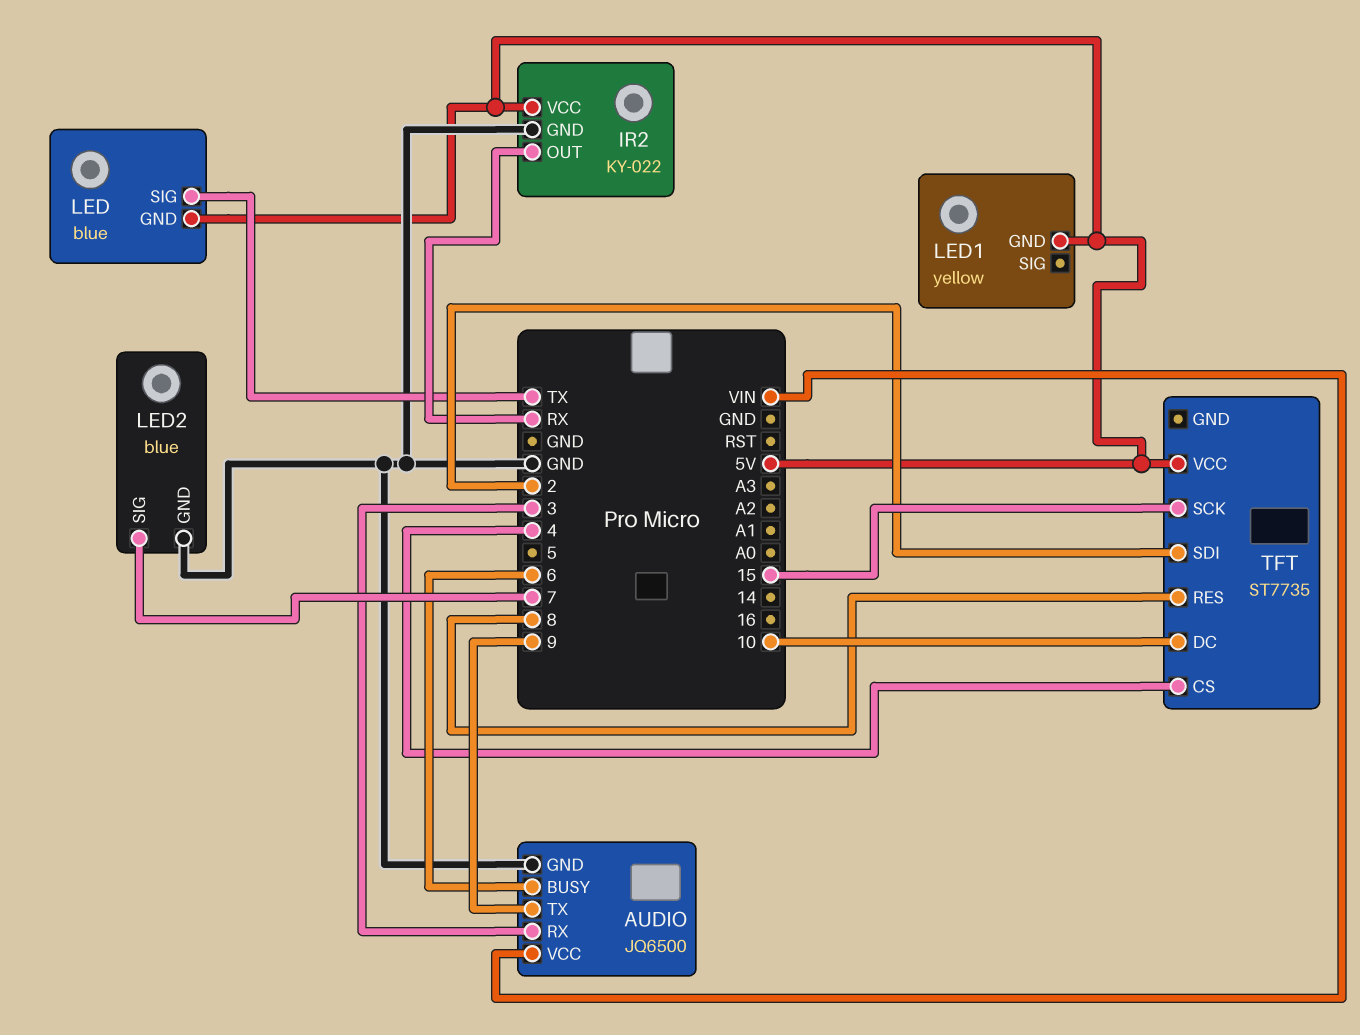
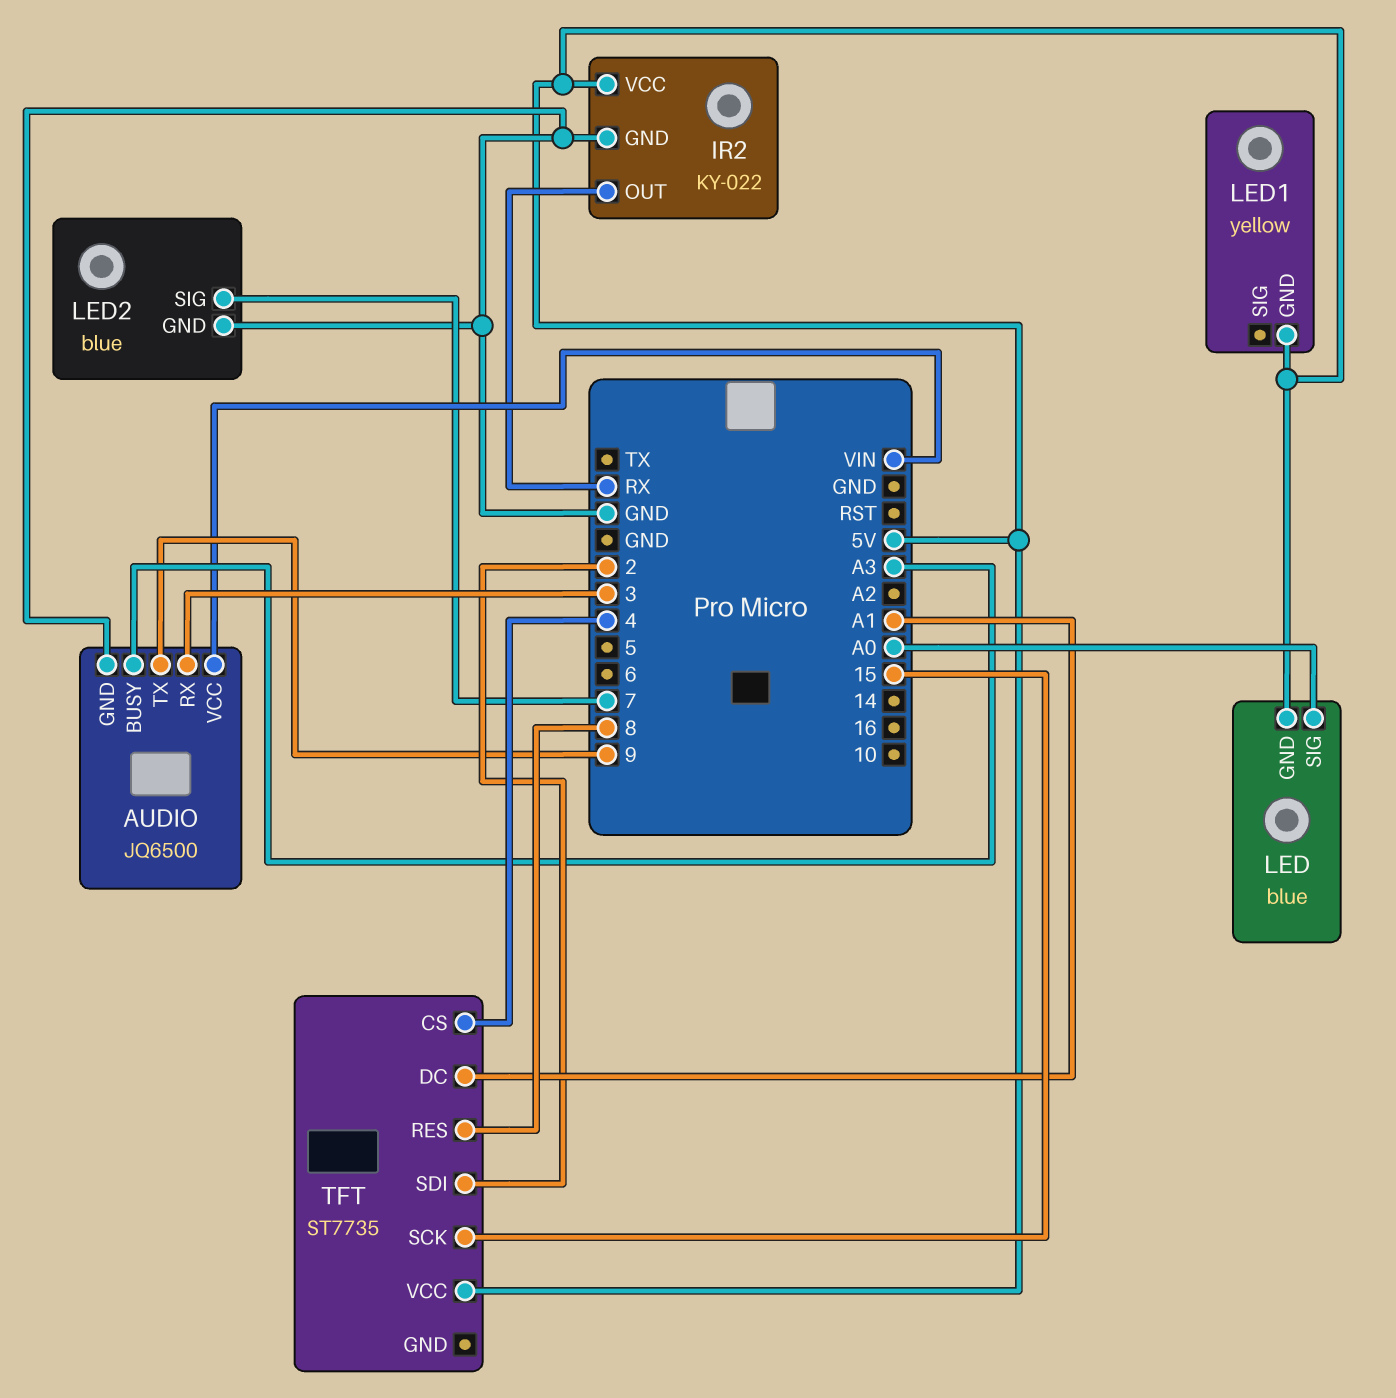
AUDIO pin BUSY: 6 -> A3
LED pin SIG: TX -> A0
TFT pin DC: 10 -> A1

